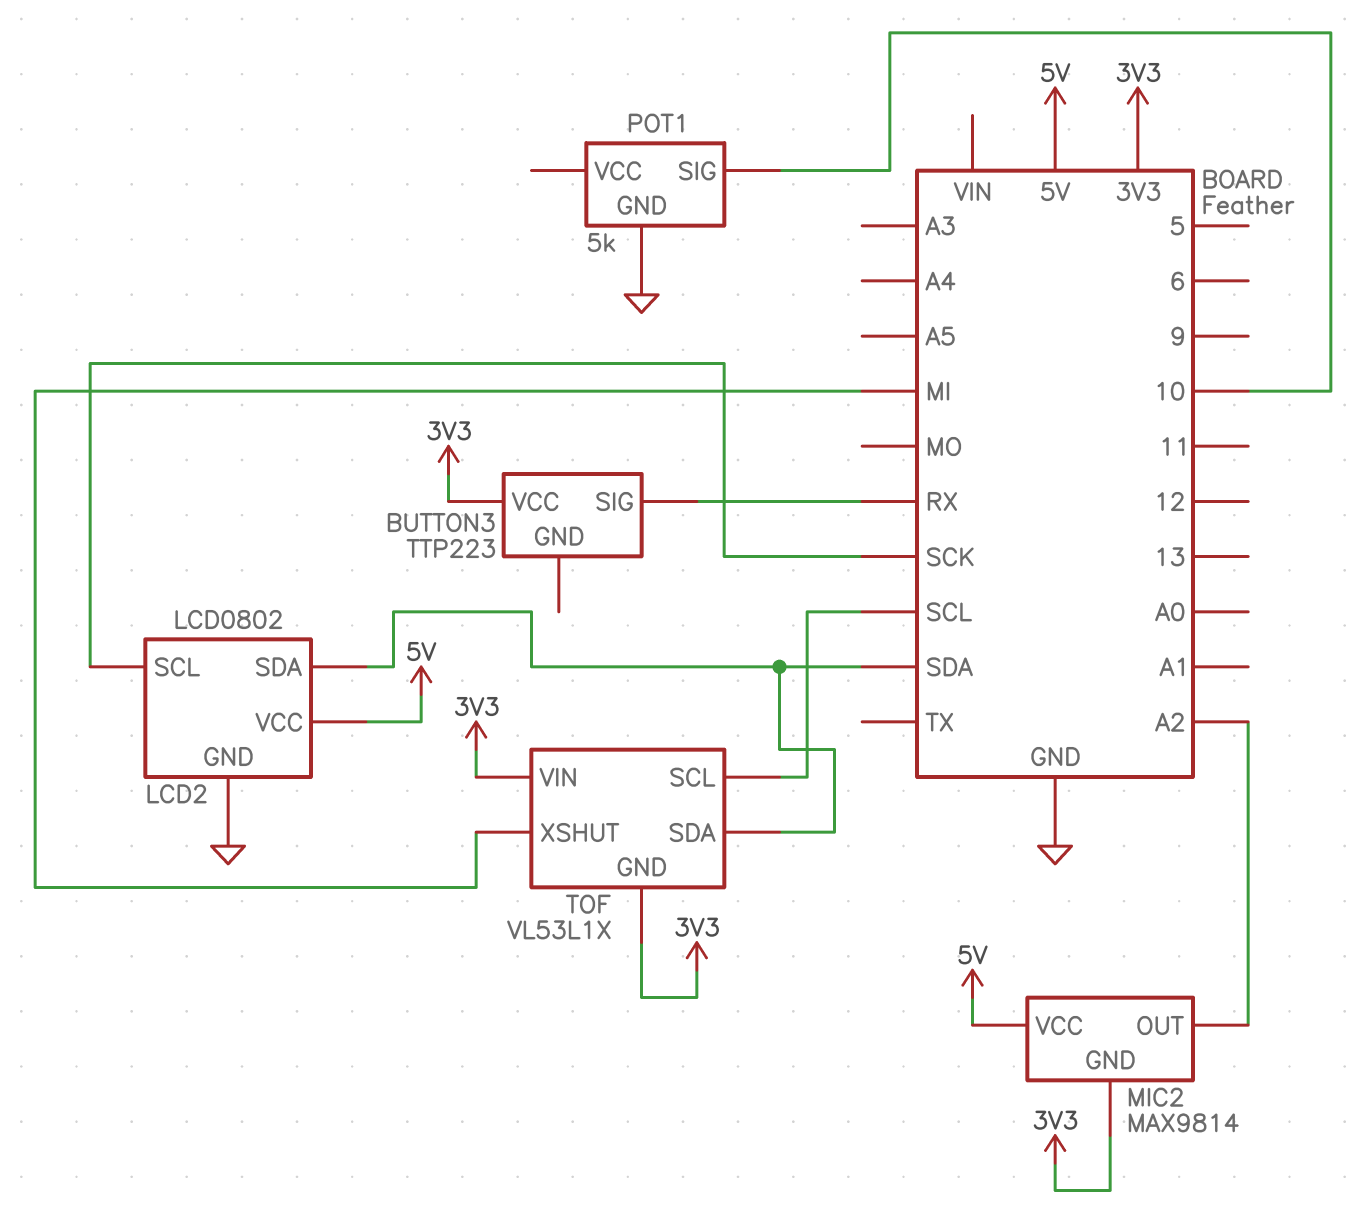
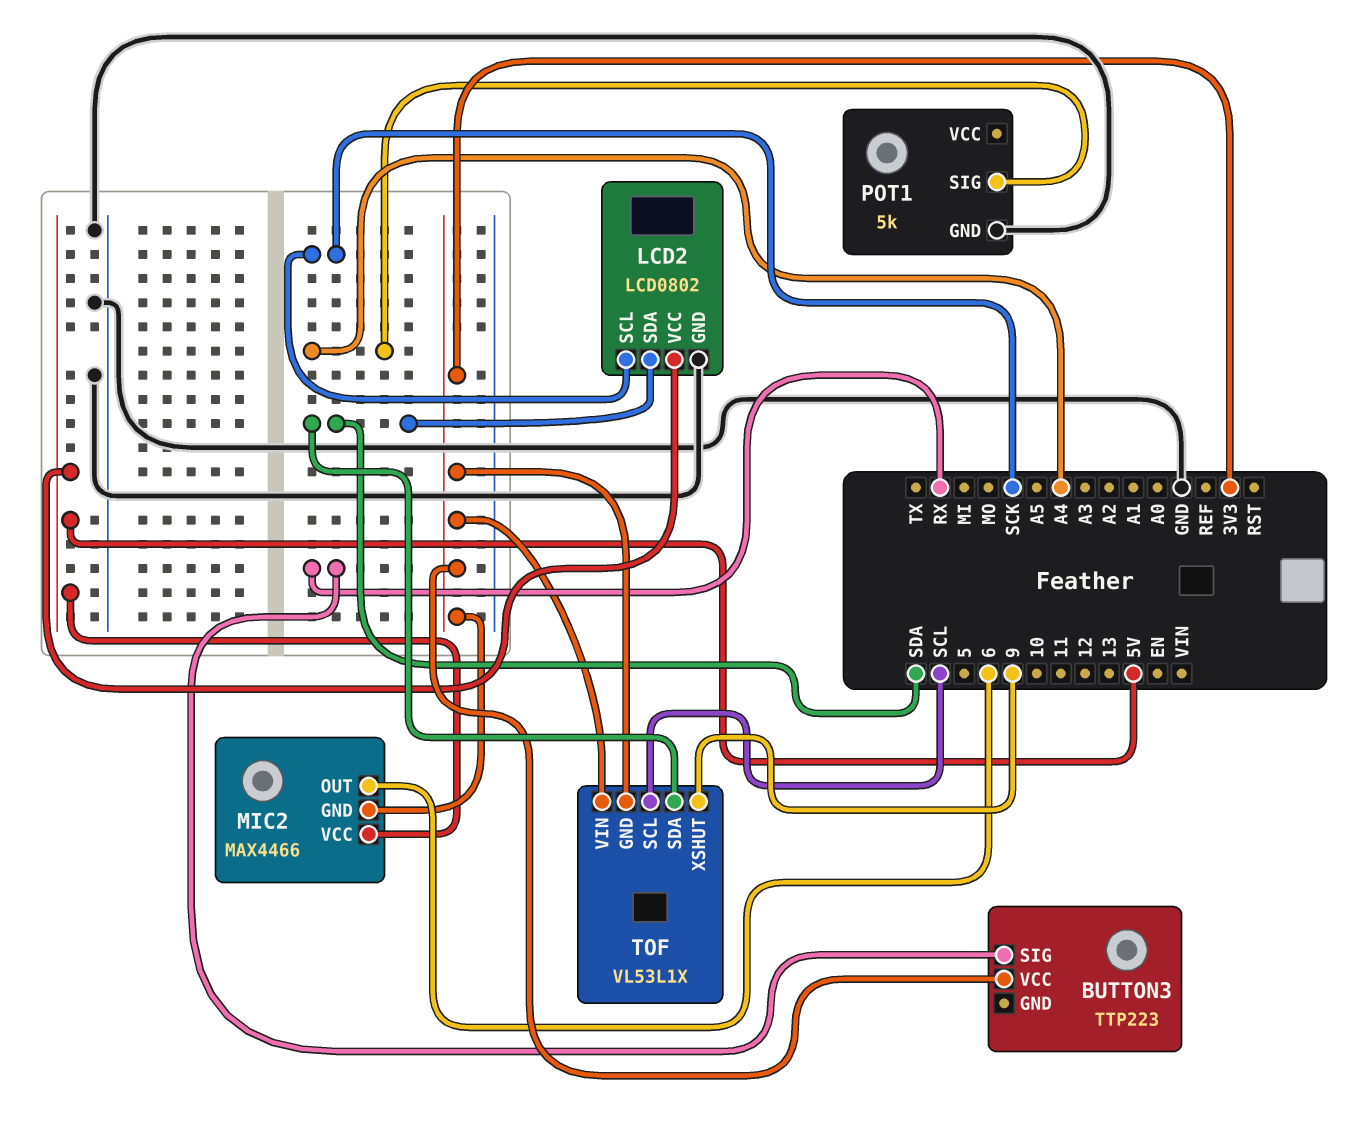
MIC2: MAX9814 -> MAX4466
MIC2 pin OUT: A2 -> 6
POT1 pin SIG: 10 -> A4
TOF pin XSHUT: MI -> 9

